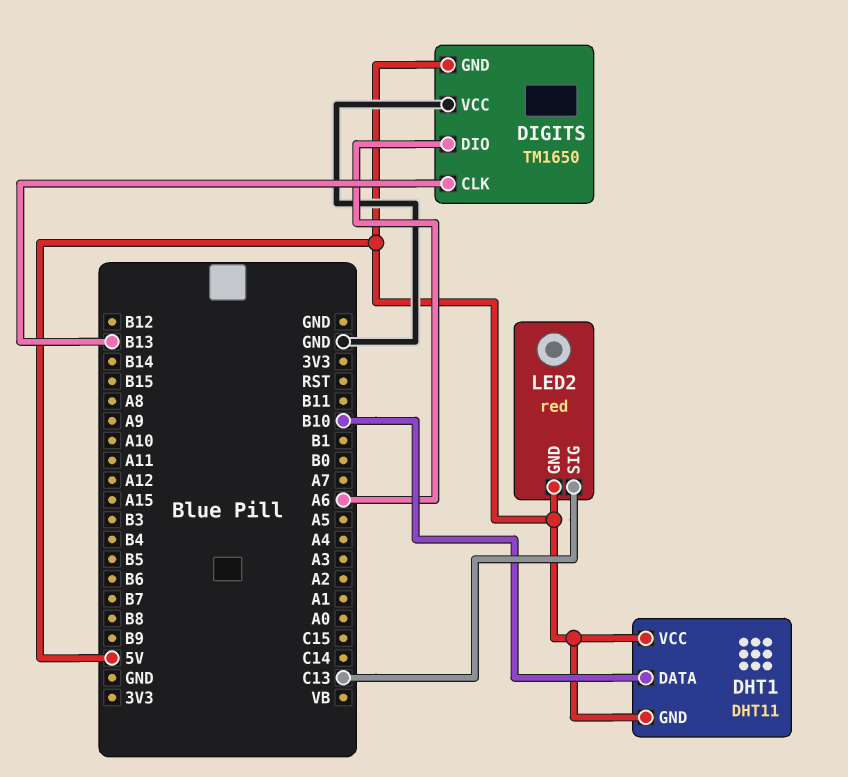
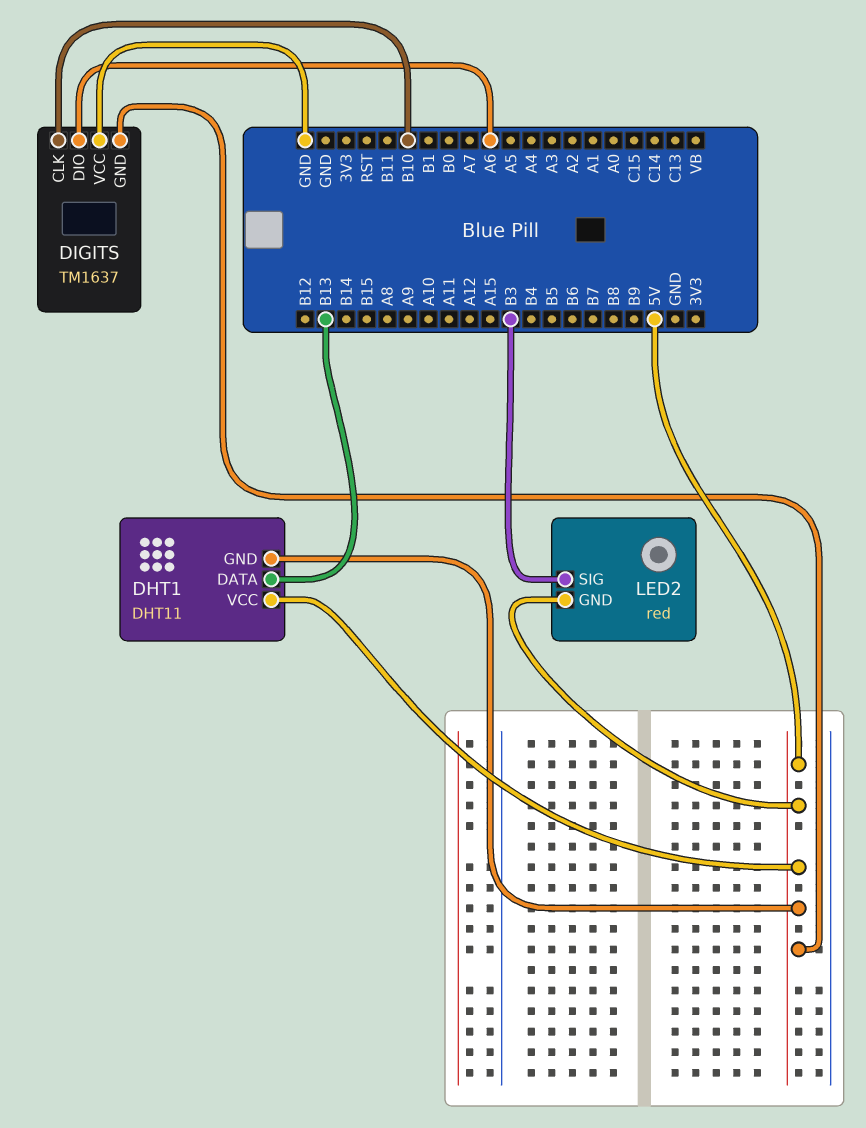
DHT1 pin DATA: B10 -> B13
DIGITS: TM1650 -> TM1637
DIGITS pin CLK: B13 -> B10
LED2 pin SIG: C13 -> B3

